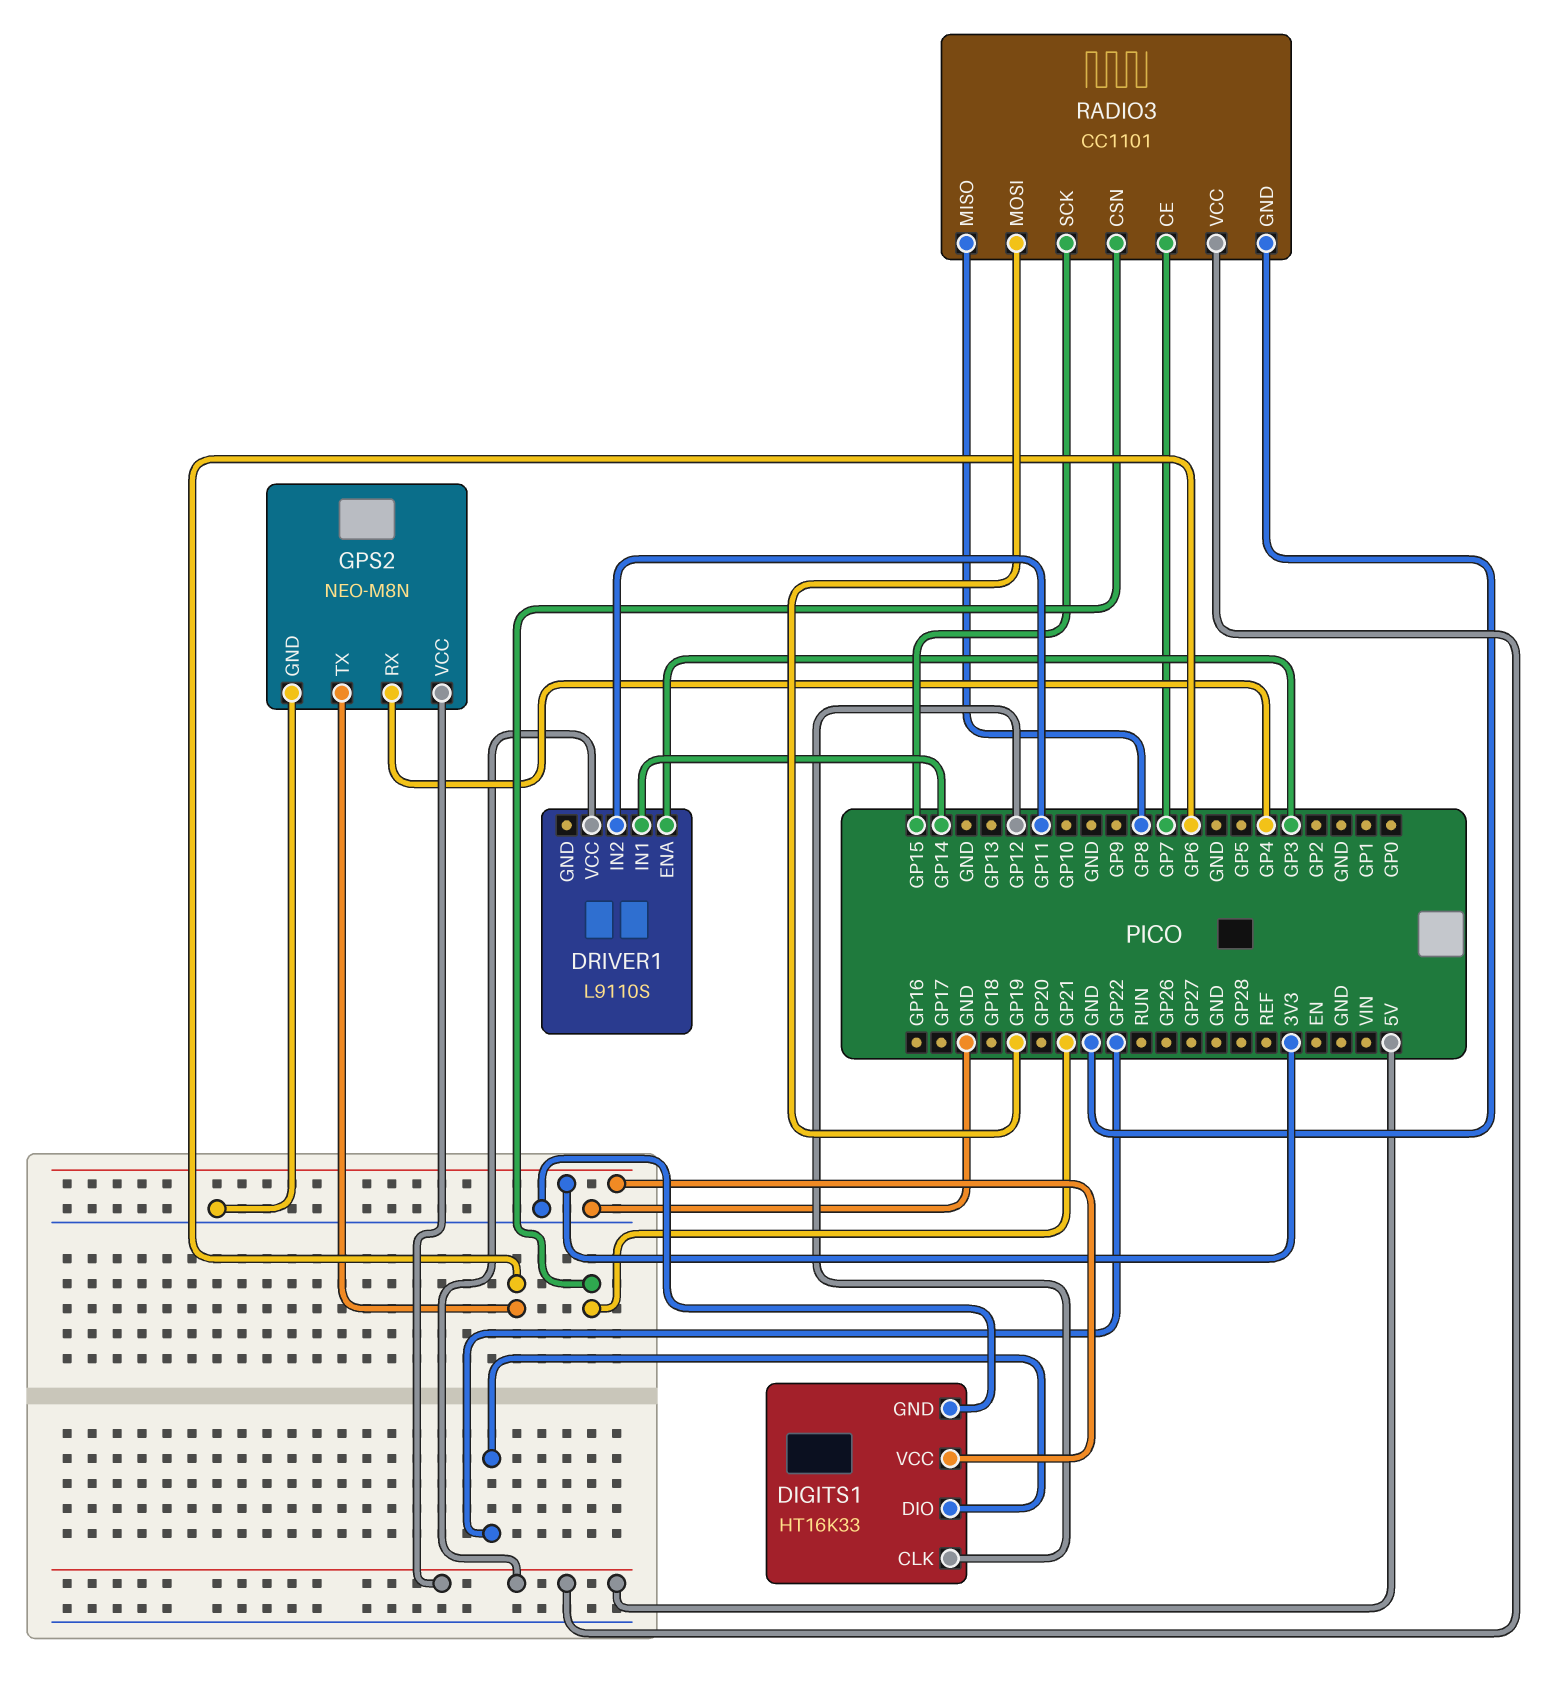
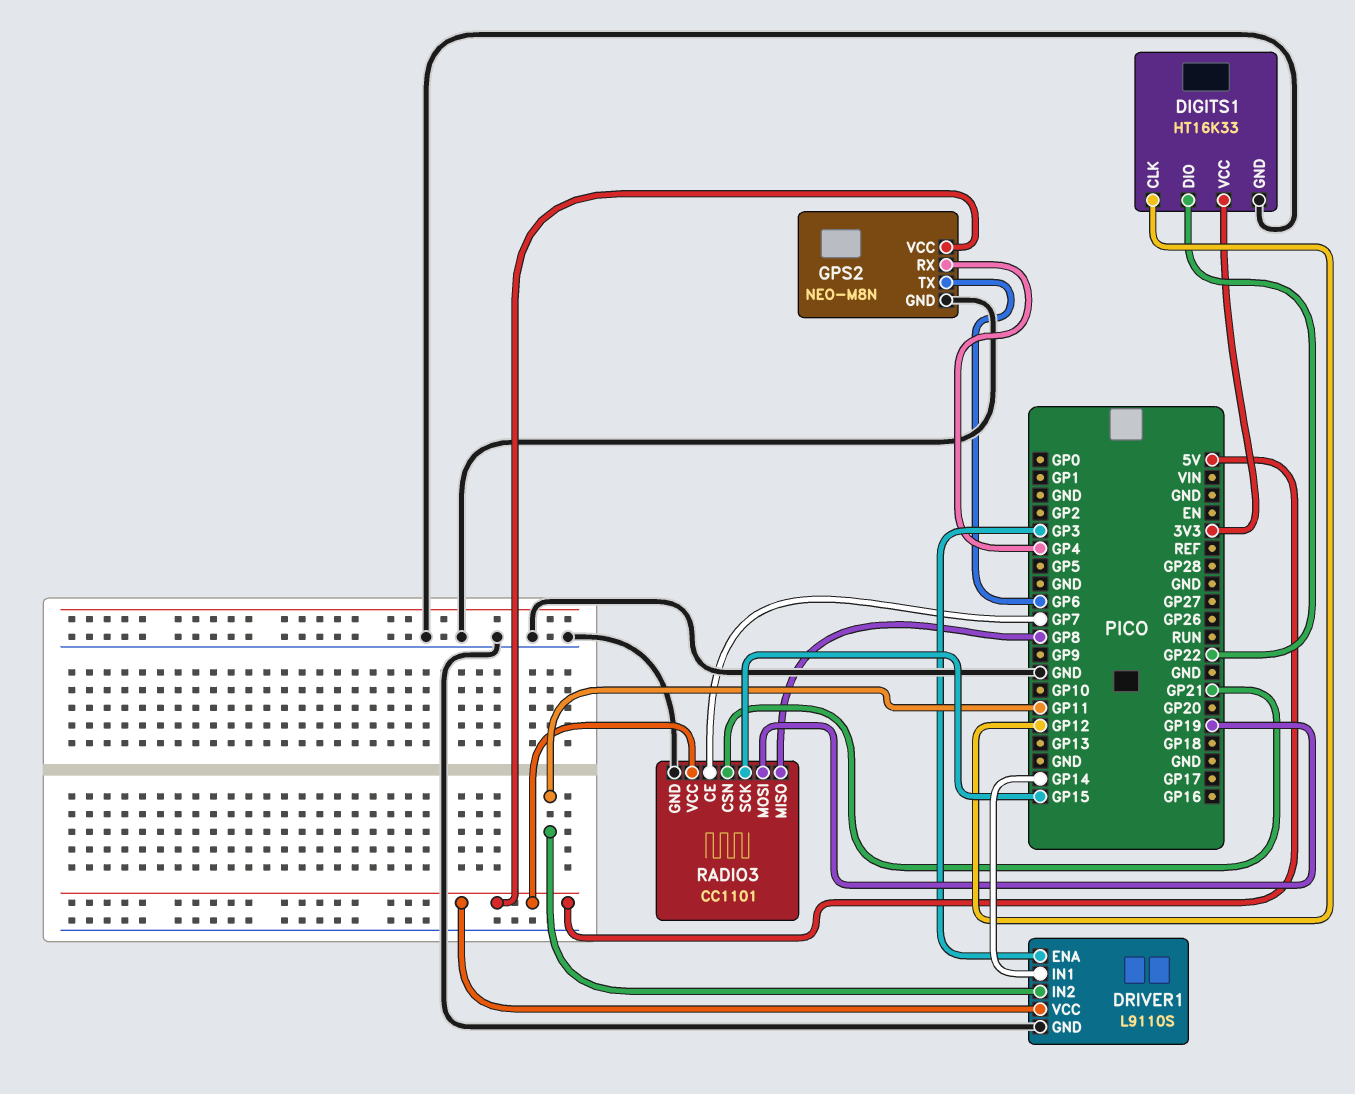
DRIVER1 pin GND: none -> GND

